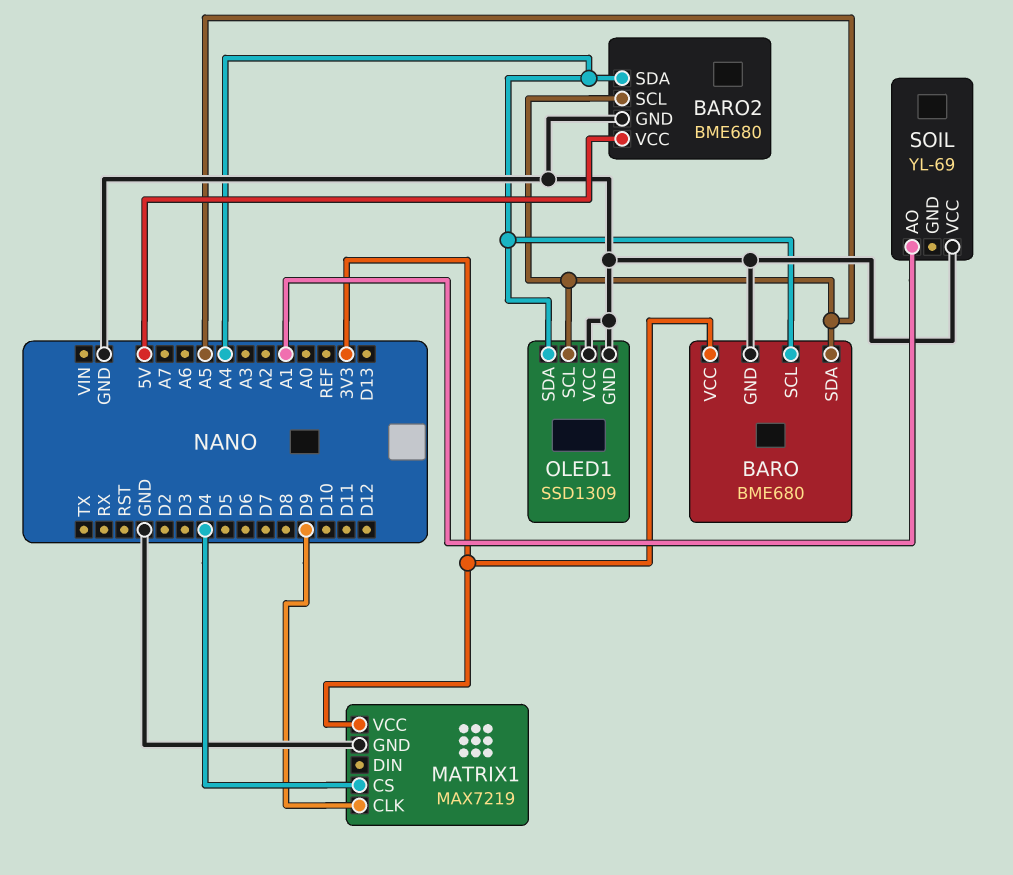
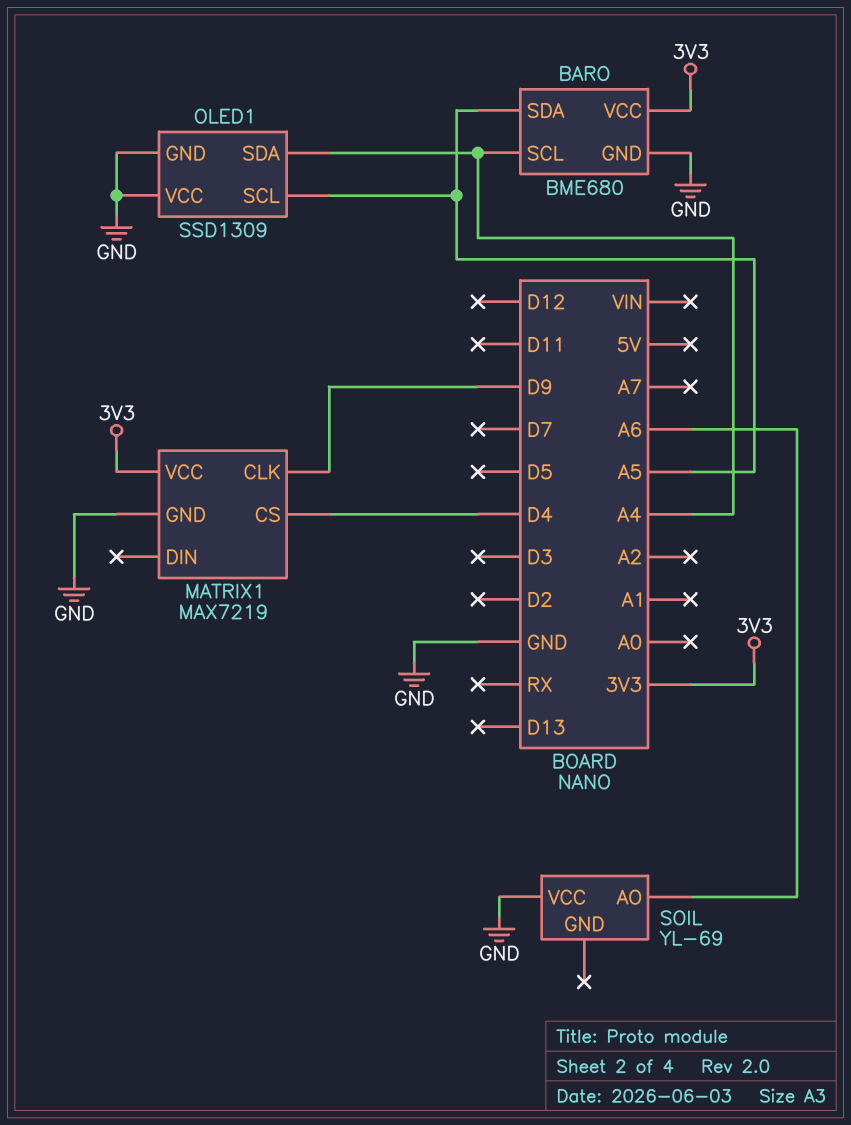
BARO2: BME680 -> none
BARO2 pin GND: GND -> none
BARO2 pin SCL: A5 -> none
BARO2 pin SDA: A4 -> none
BARO2 pin VCC: 5V -> none
SOIL pin AO: A1 -> A6

